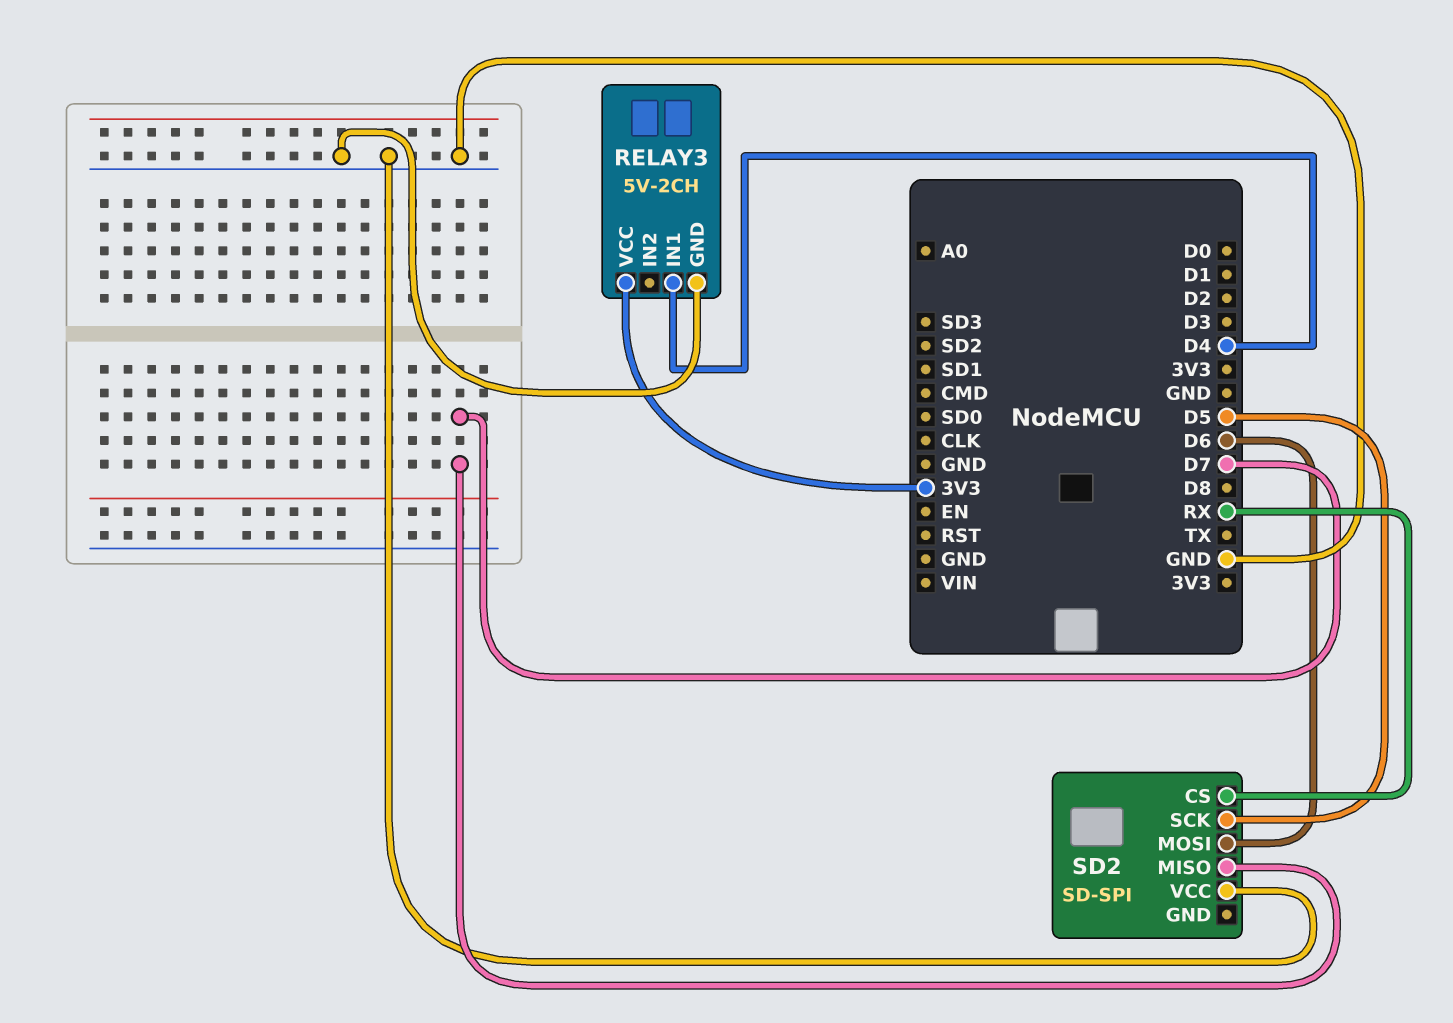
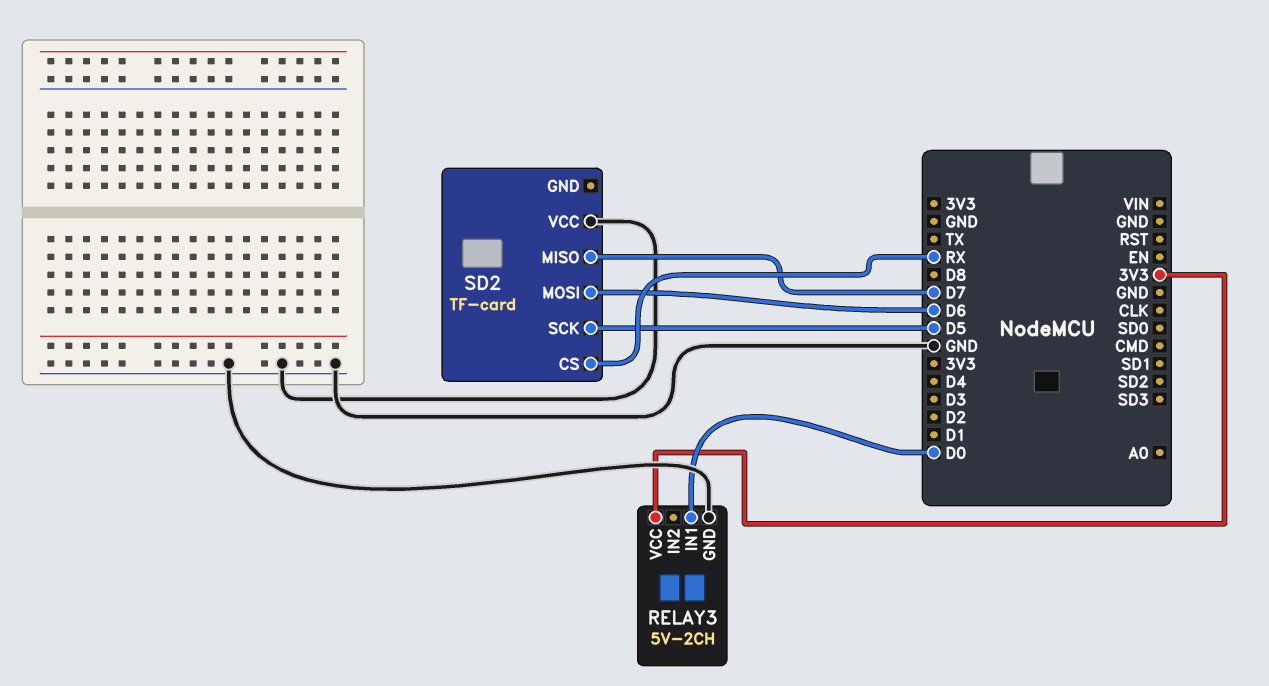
RELAY3 pin IN1: D4 -> D0
SD2: SD-SPI -> TF-card

